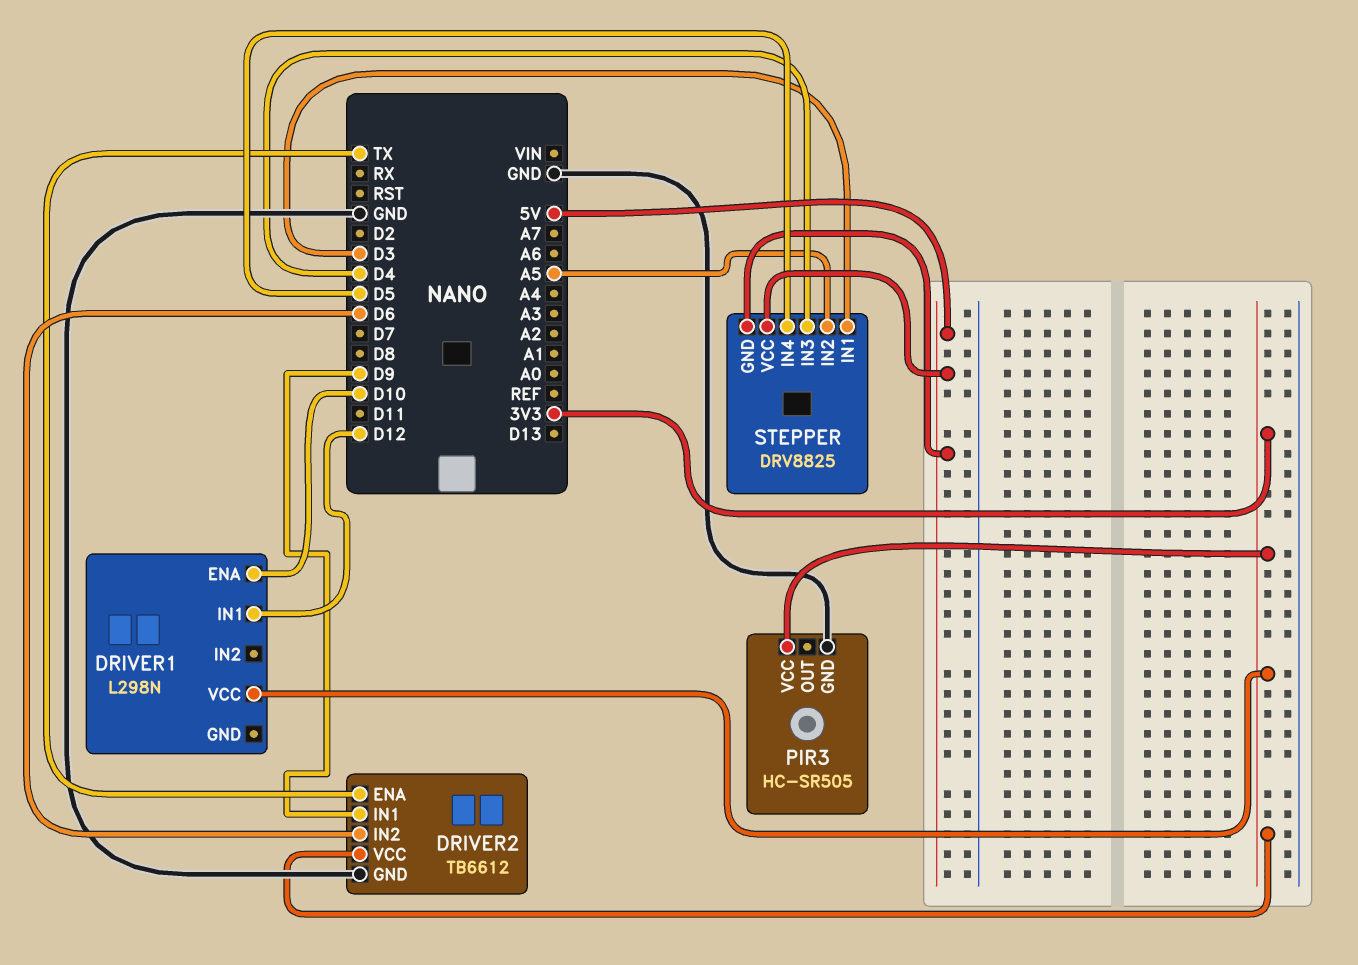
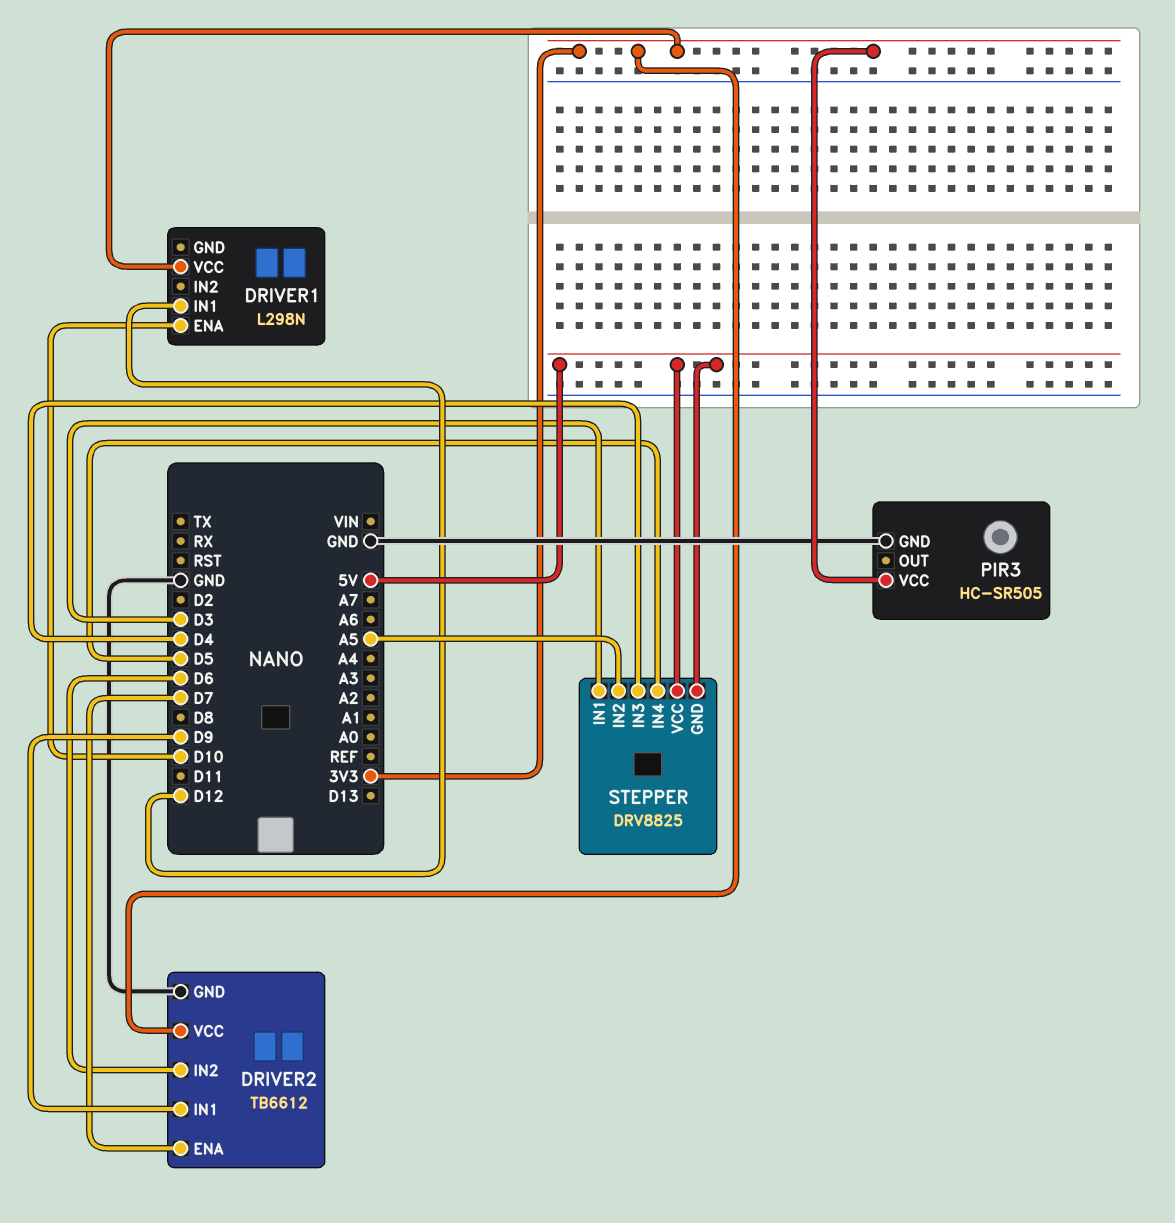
DRIVER2 pin ENA: TX -> D7

